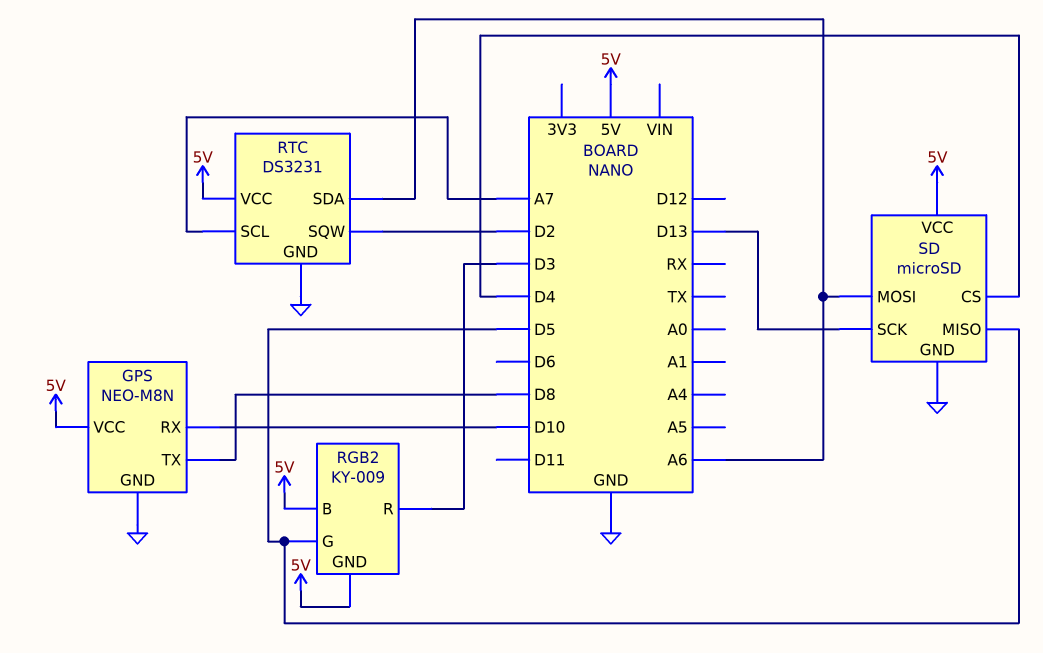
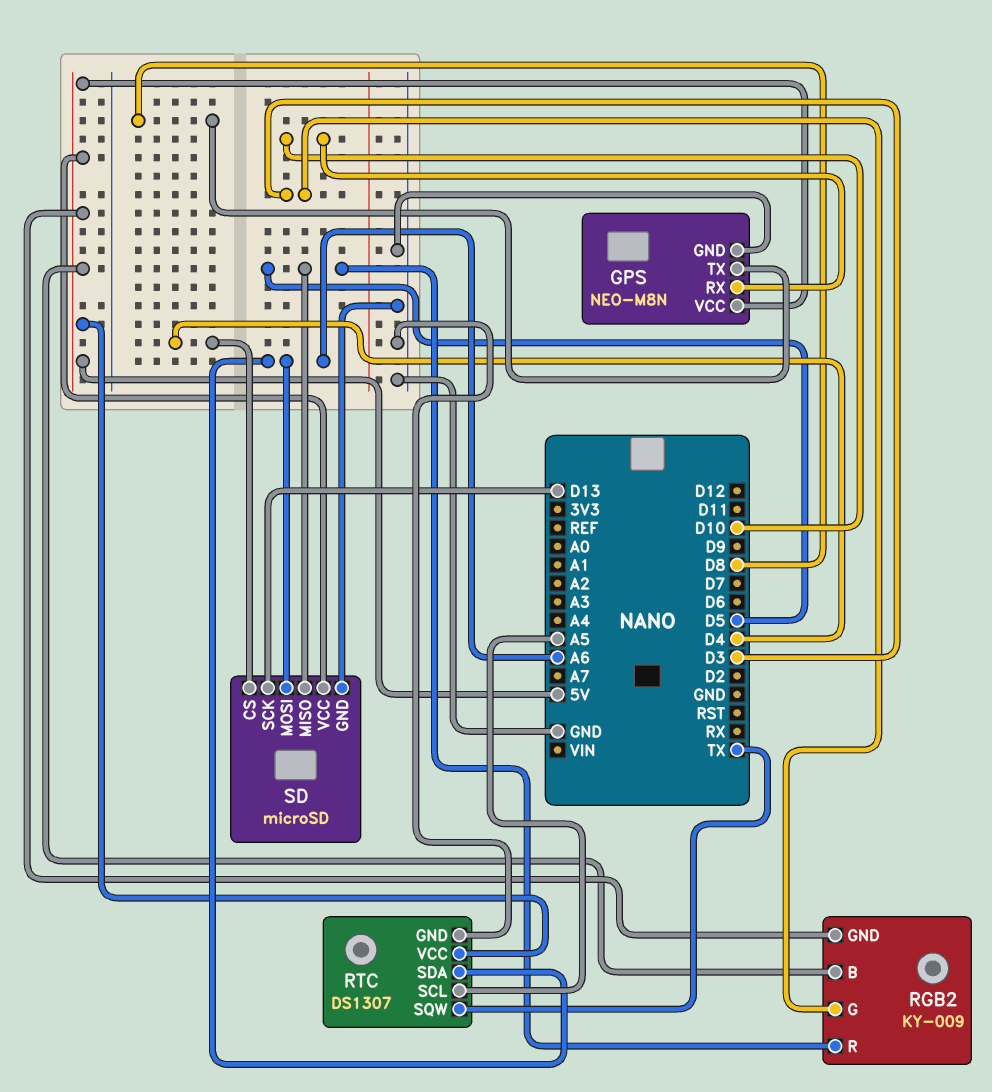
RGB2 pin G: D5 -> D3
RGB2 pin R: D3 -> D5
RTC: DS3231 -> DS1307
RTC pin SCL: A7 -> A5
RTC pin SQW: D2 -> TX

